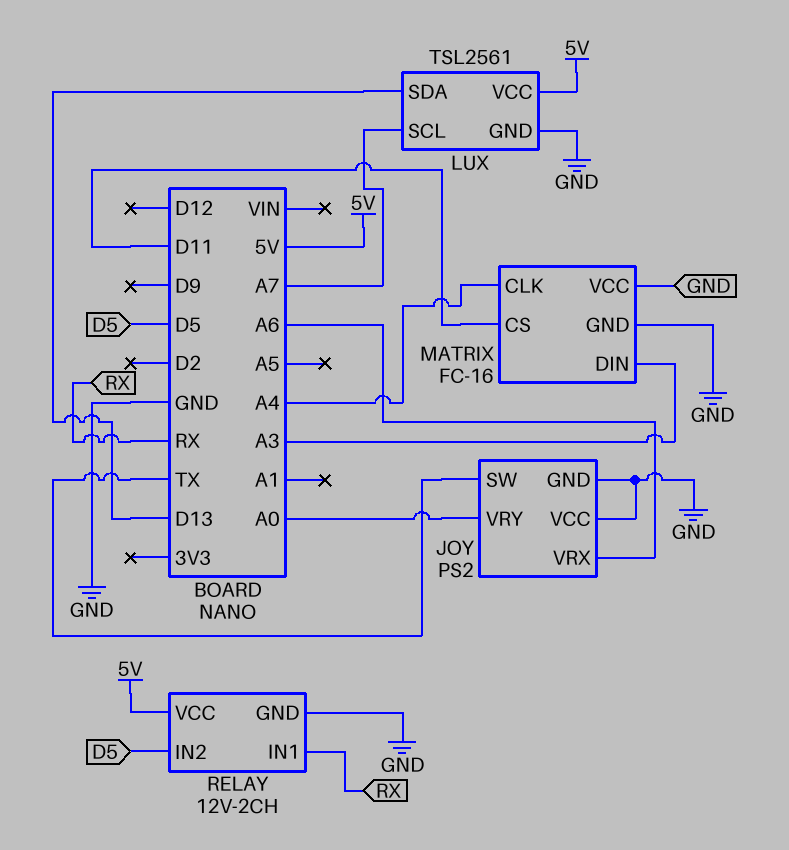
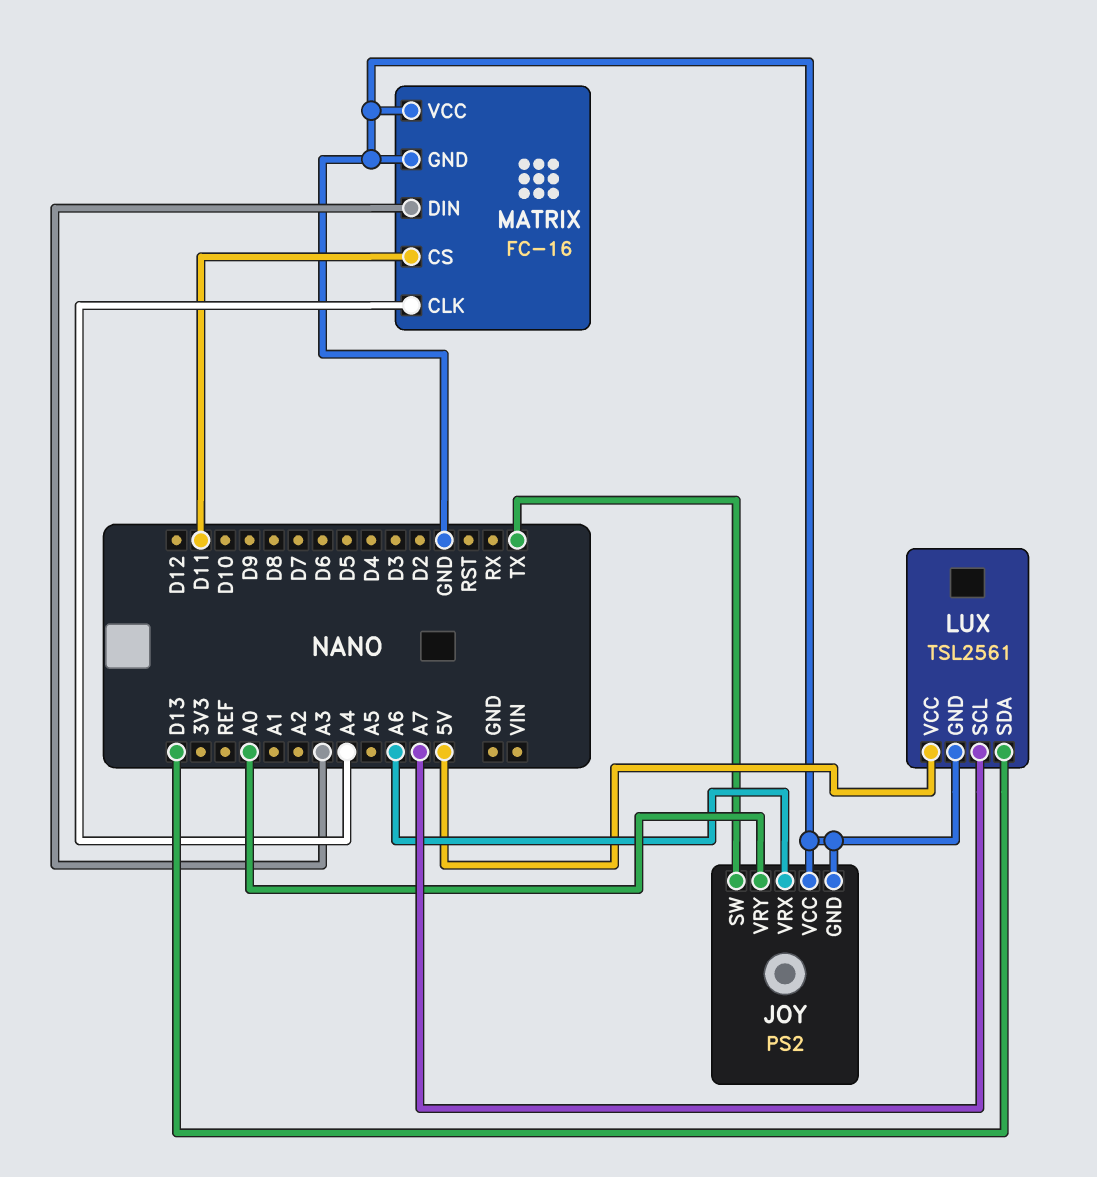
RELAY: 12V-2CH -> none
RELAY pin GND: GND -> none
RELAY pin IN1: RX -> none
RELAY pin IN2: D5 -> none
RELAY pin VCC: 5V -> none

